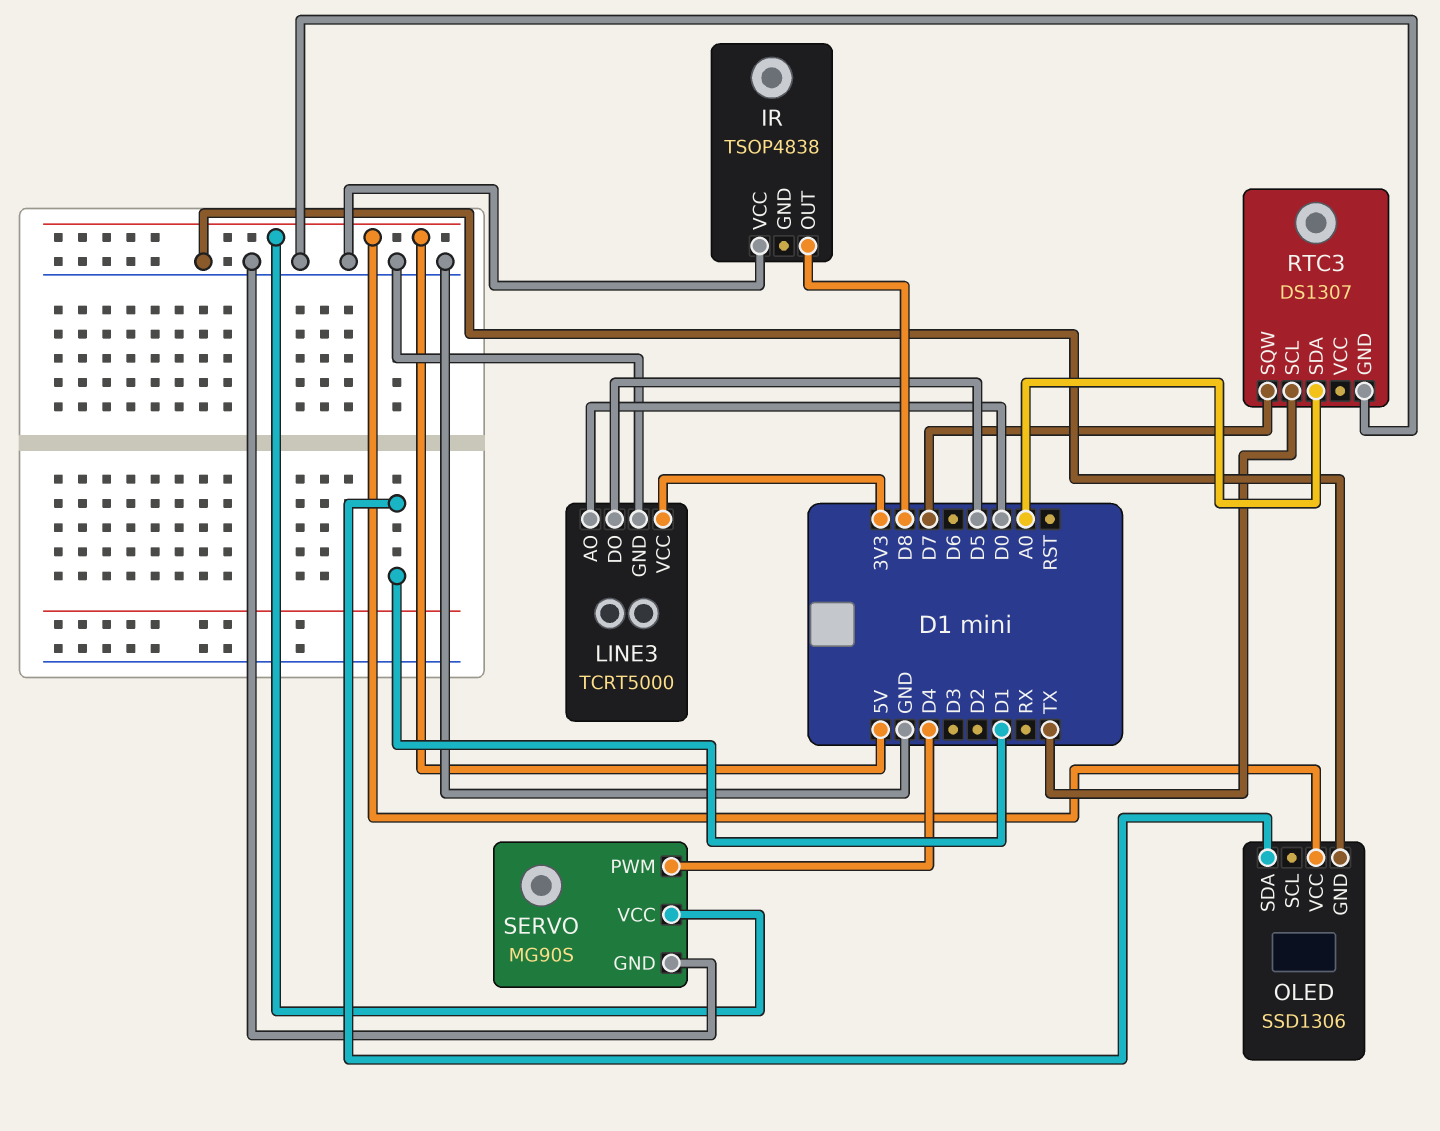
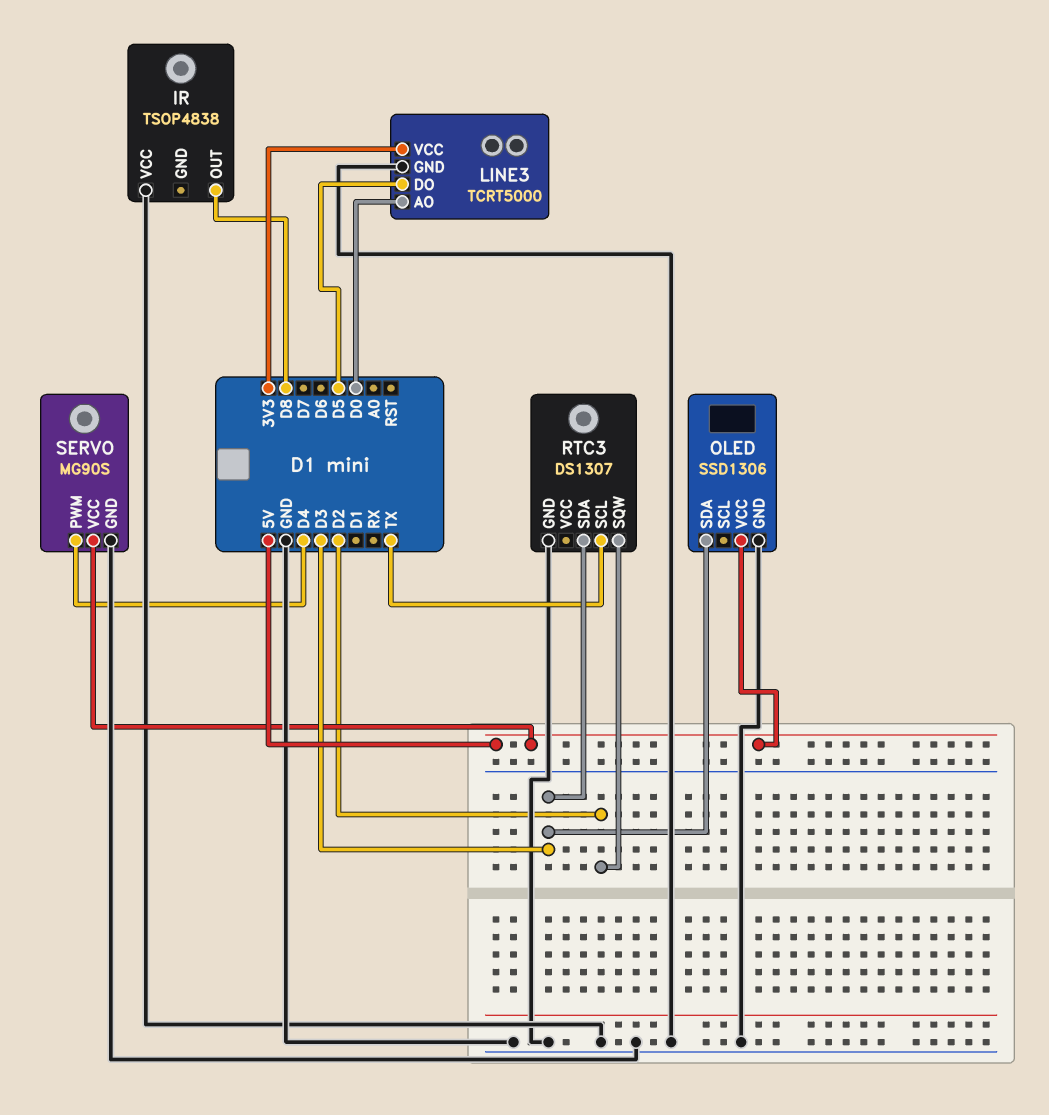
OLED pin SDA: D1 -> D3
RTC3 pin SDA: A0 -> D3
RTC3 pin SQW: D7 -> D2

